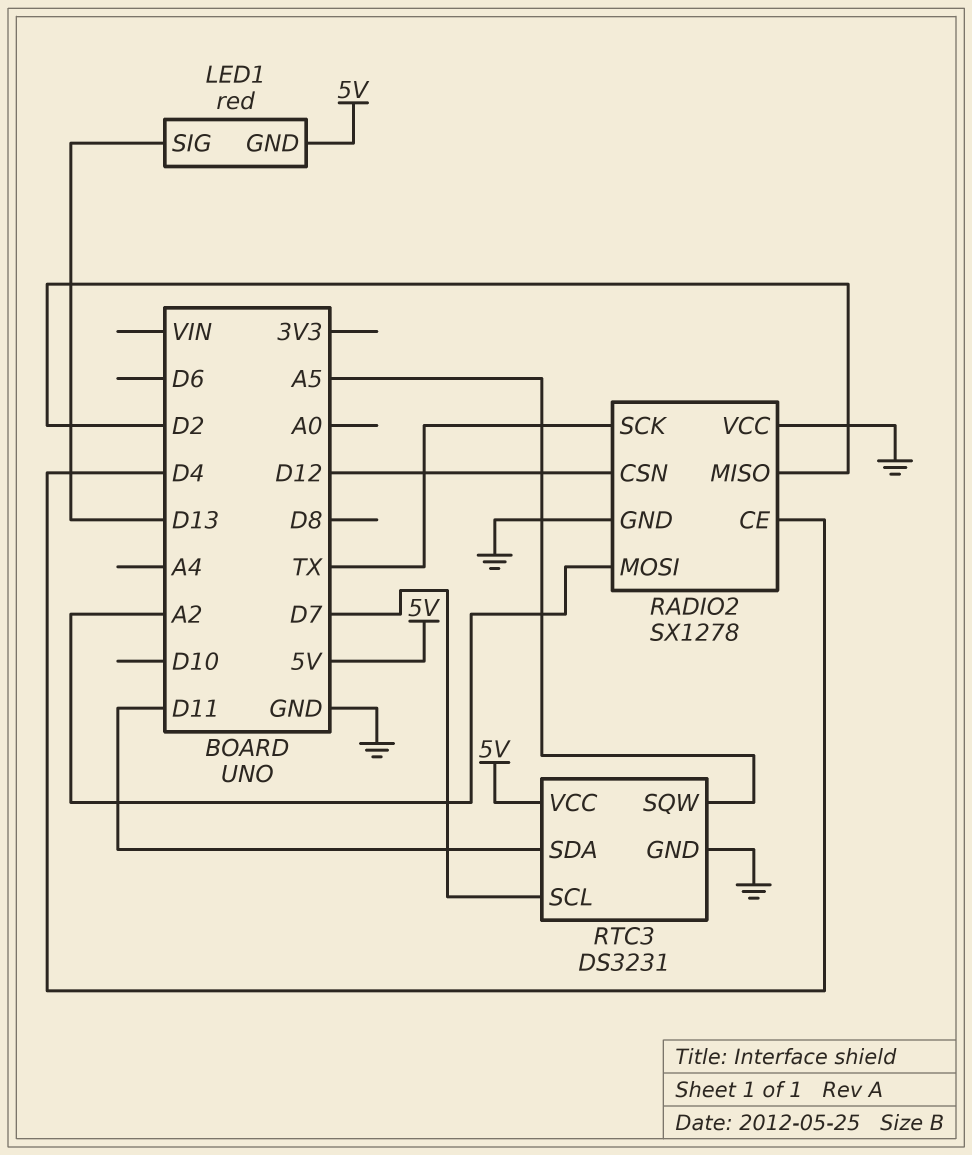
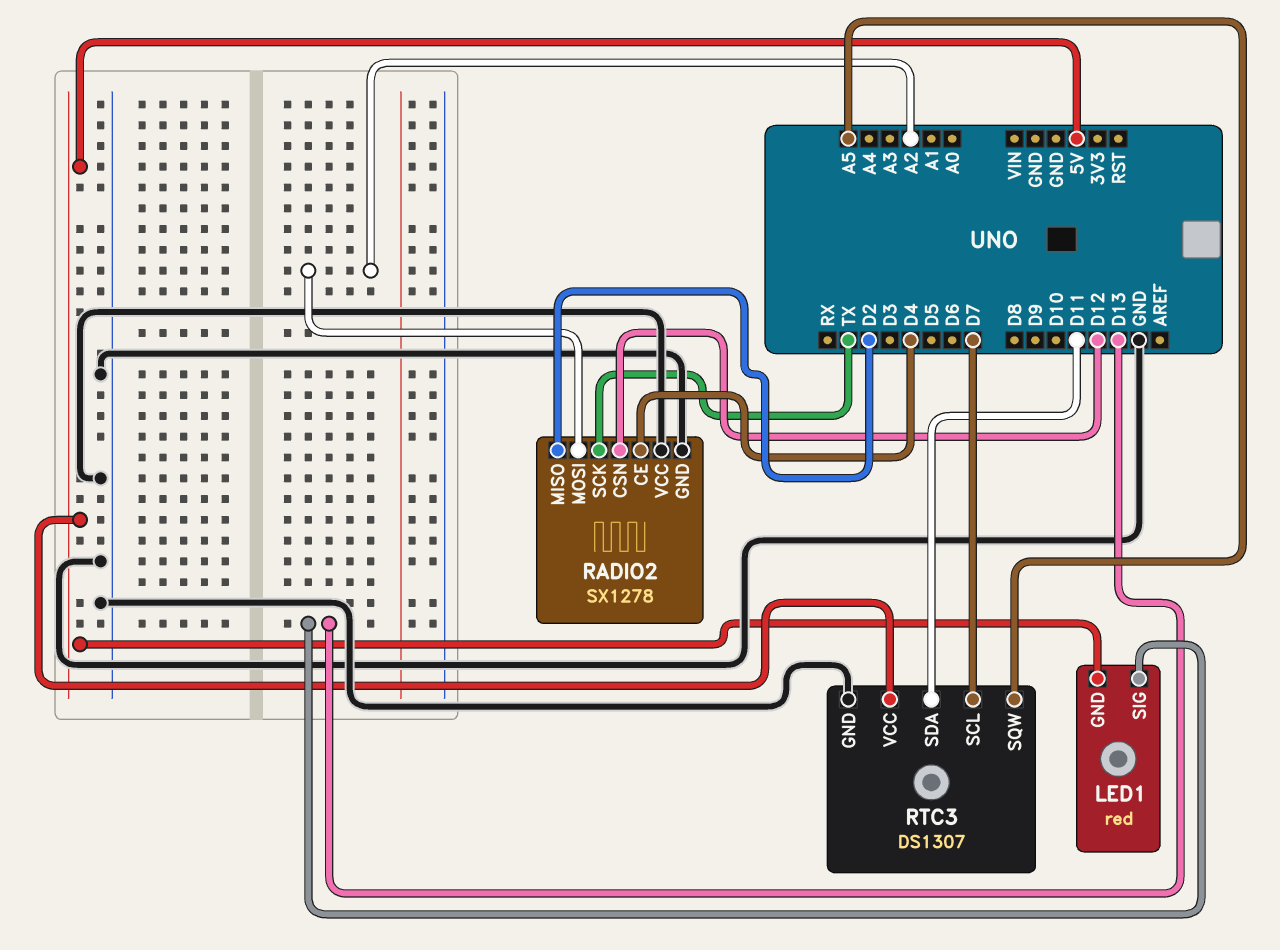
RTC3: DS3231 -> DS1307

